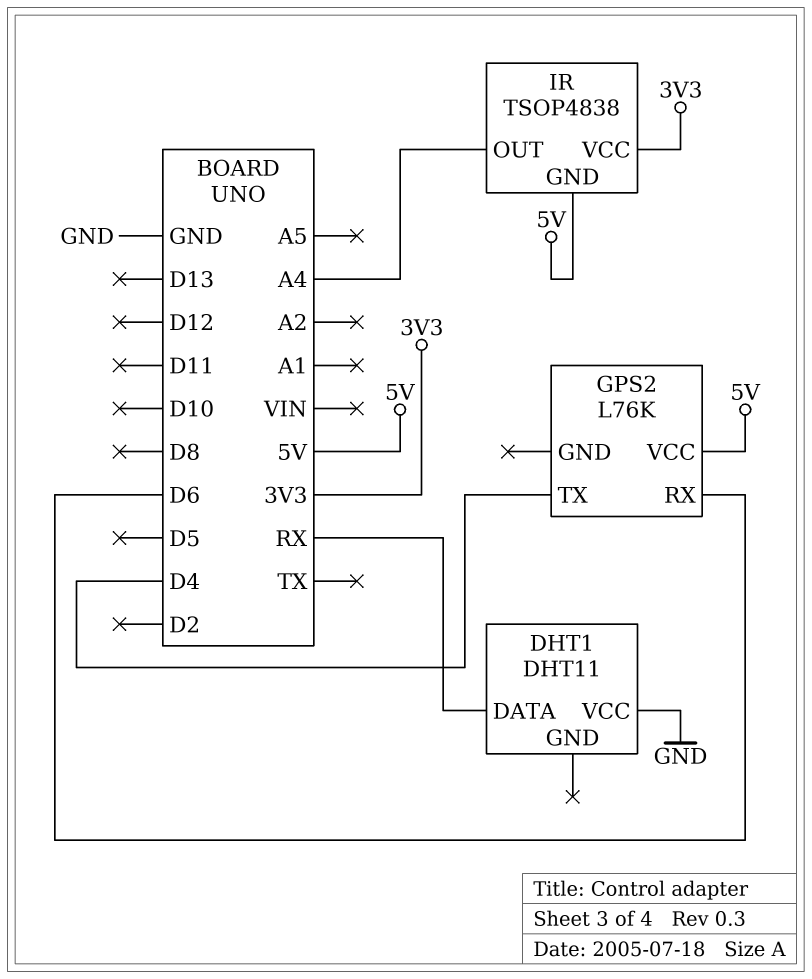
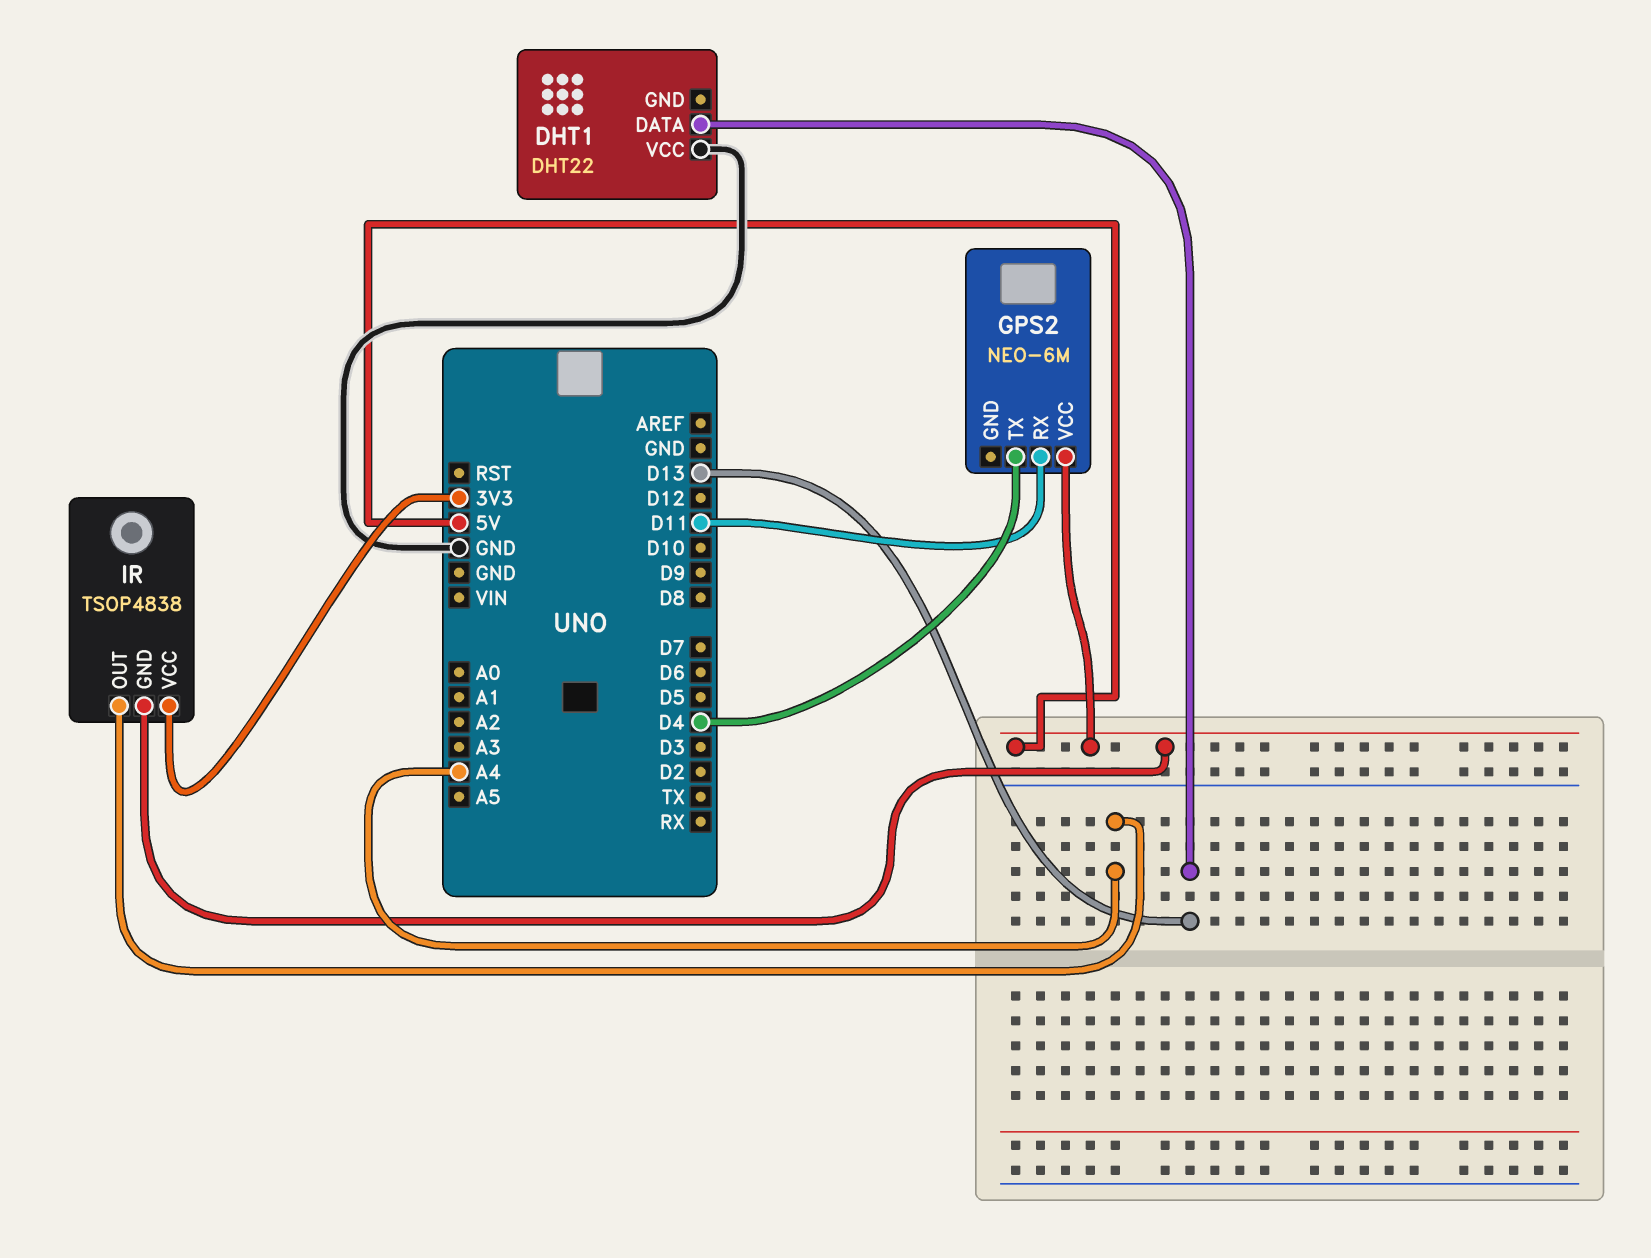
DHT1: DHT11 -> DHT22
DHT1 pin DATA: RX -> D13
GPS2: L76K -> NEO-6M
GPS2 pin RX: D6 -> D11

